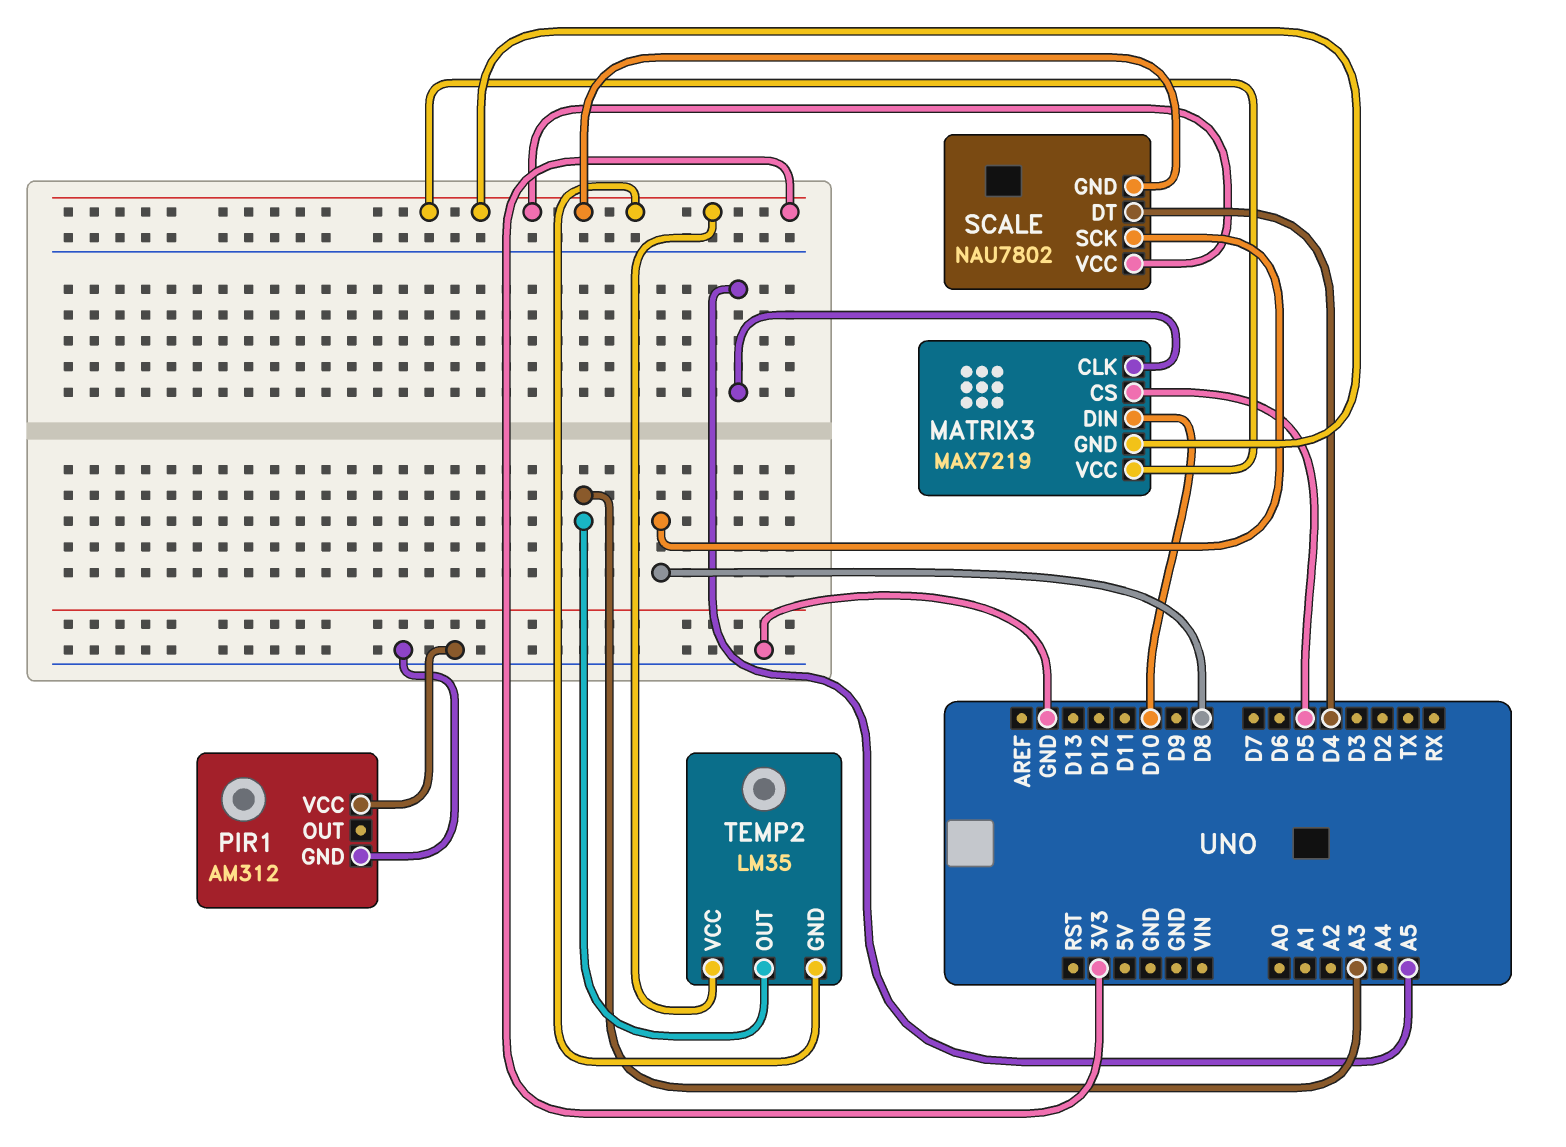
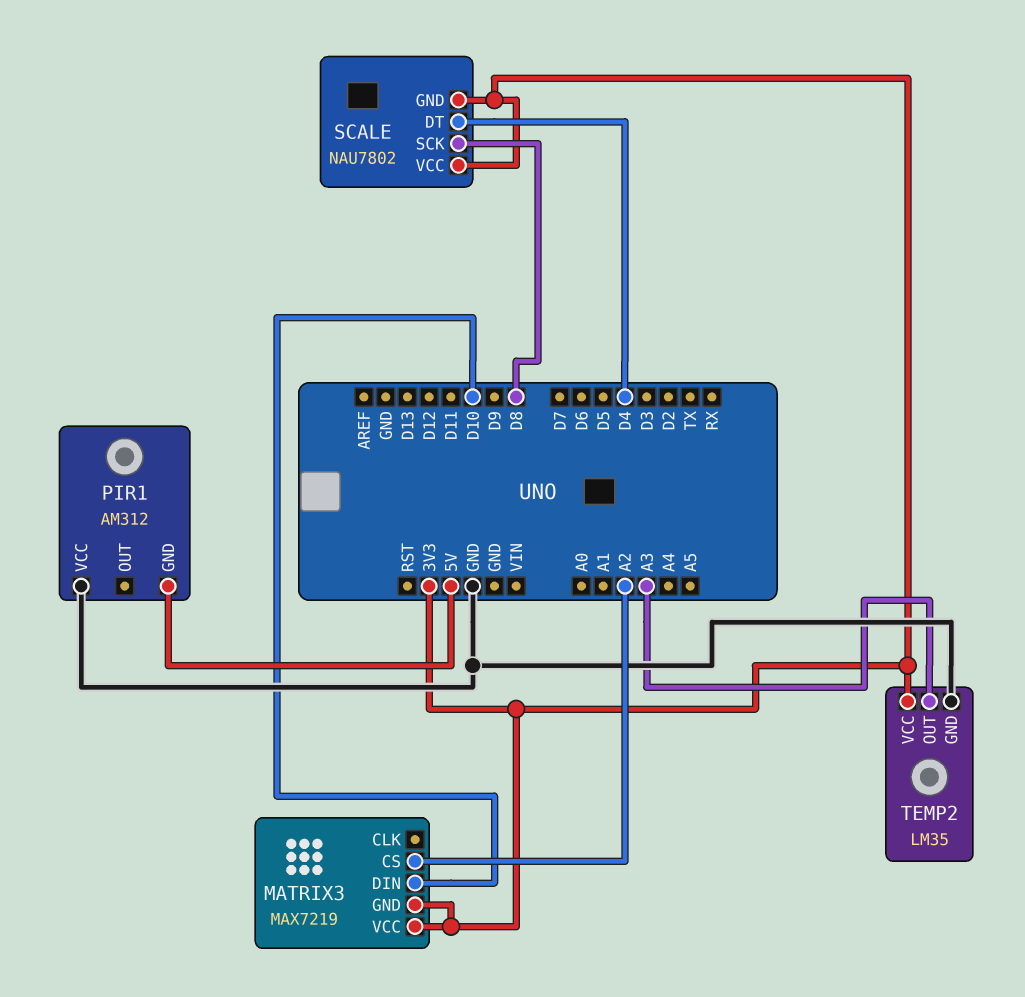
MATRIX3 pin CLK: A5 -> none
MATRIX3 pin CS: D5 -> A2
PIR1 pin GND: GND -> 5V
TEMP2 pin GND: 3V3 -> GND

